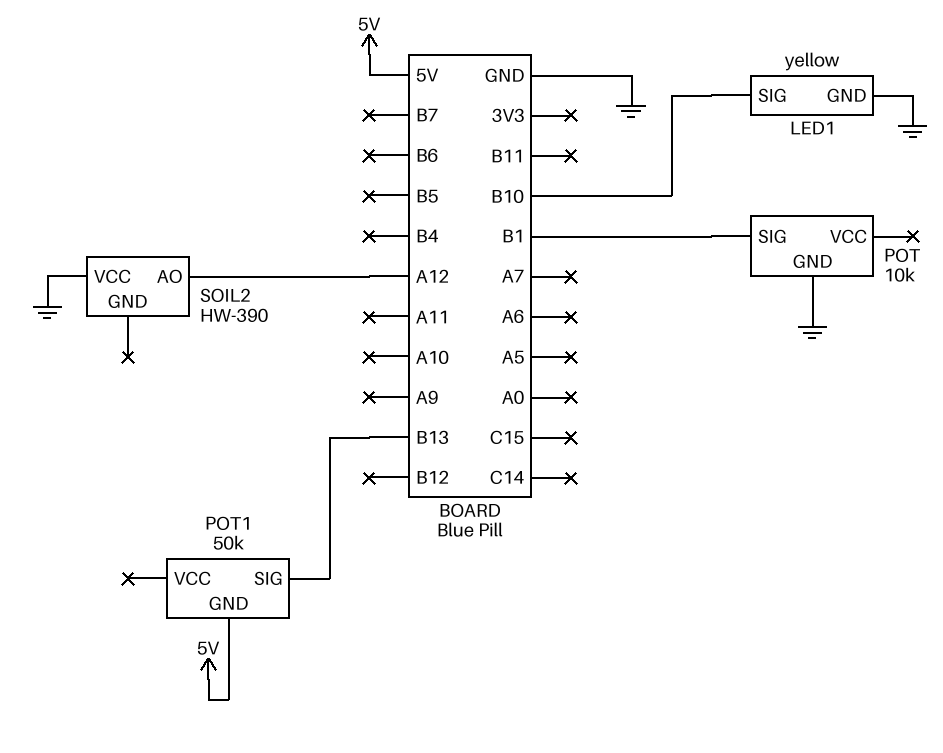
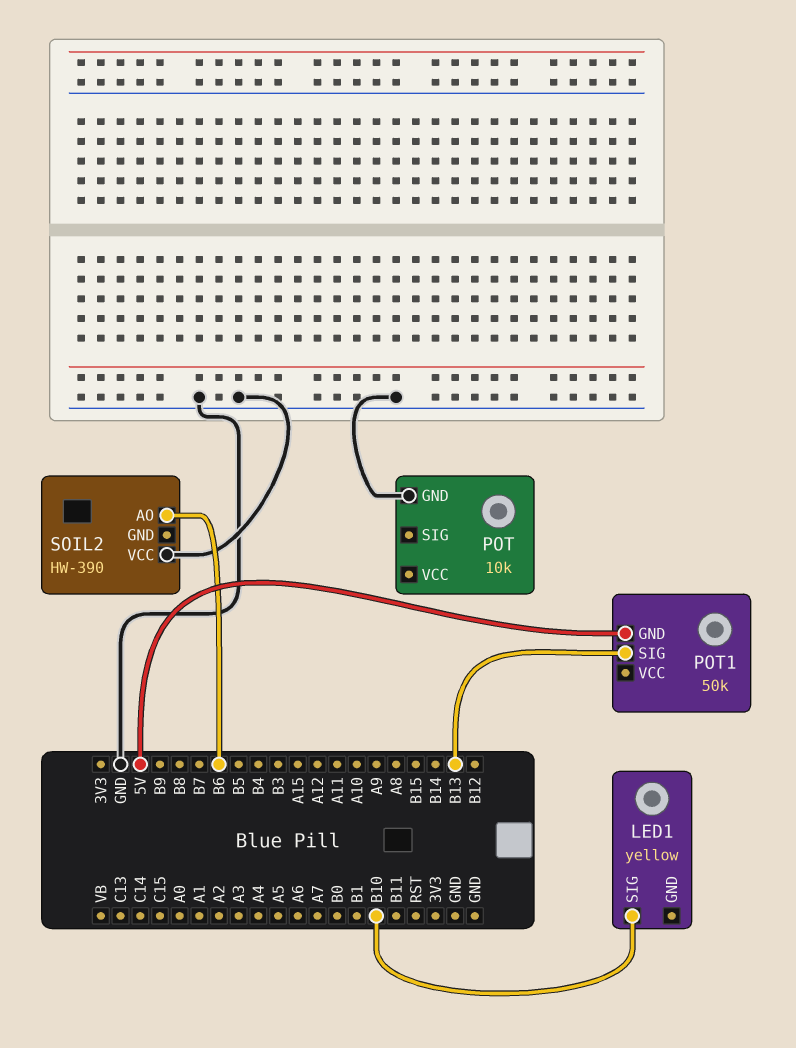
LED1 pin GND: GND -> none
POT pin SIG: B1 -> none
SOIL2 pin AO: A12 -> B6

